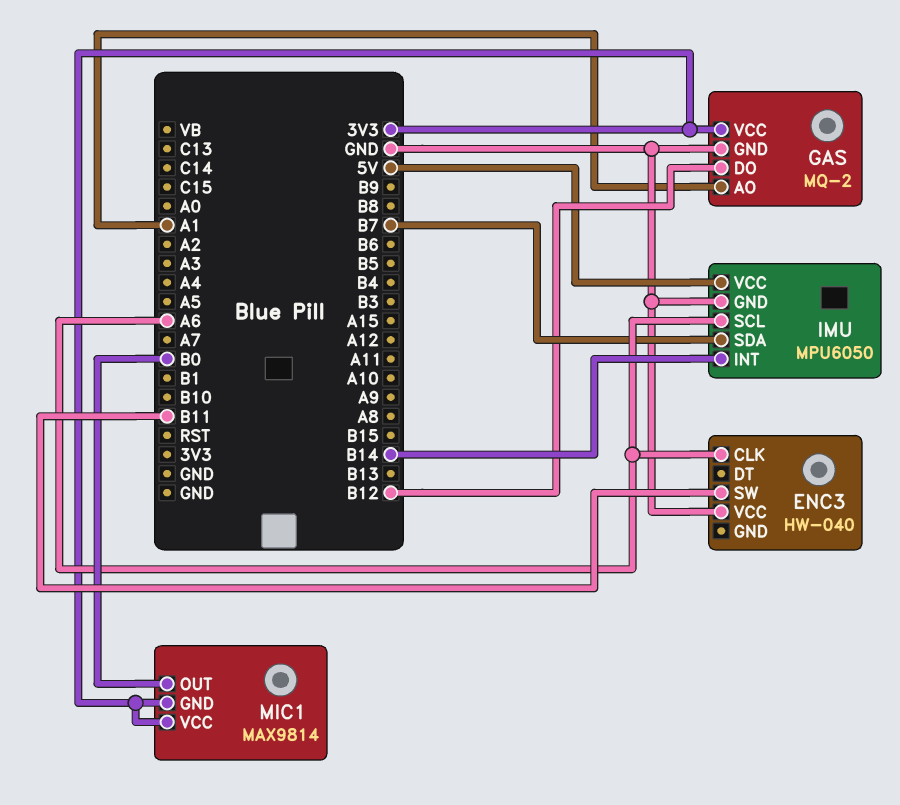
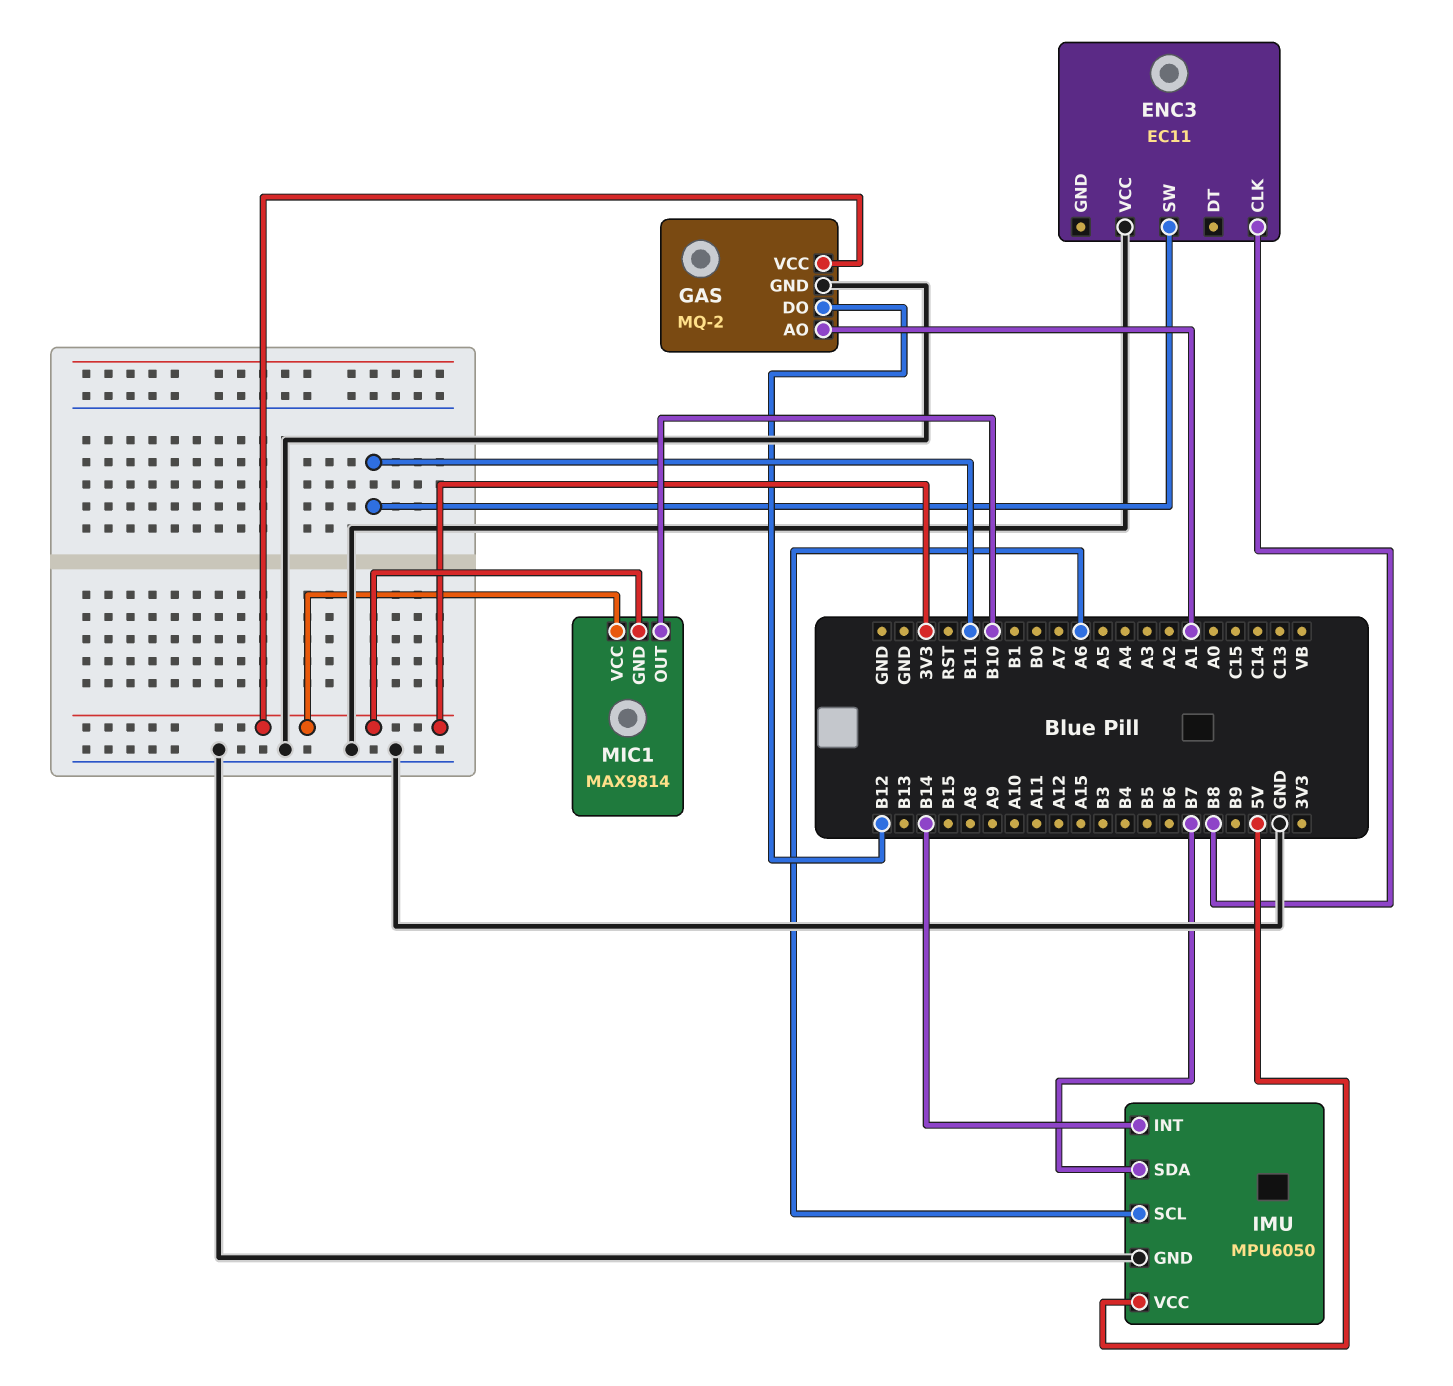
ENC3: HW-040 -> EC11
ENC3 pin CLK: A6 -> B8
MIC1 pin OUT: B0 -> B10

